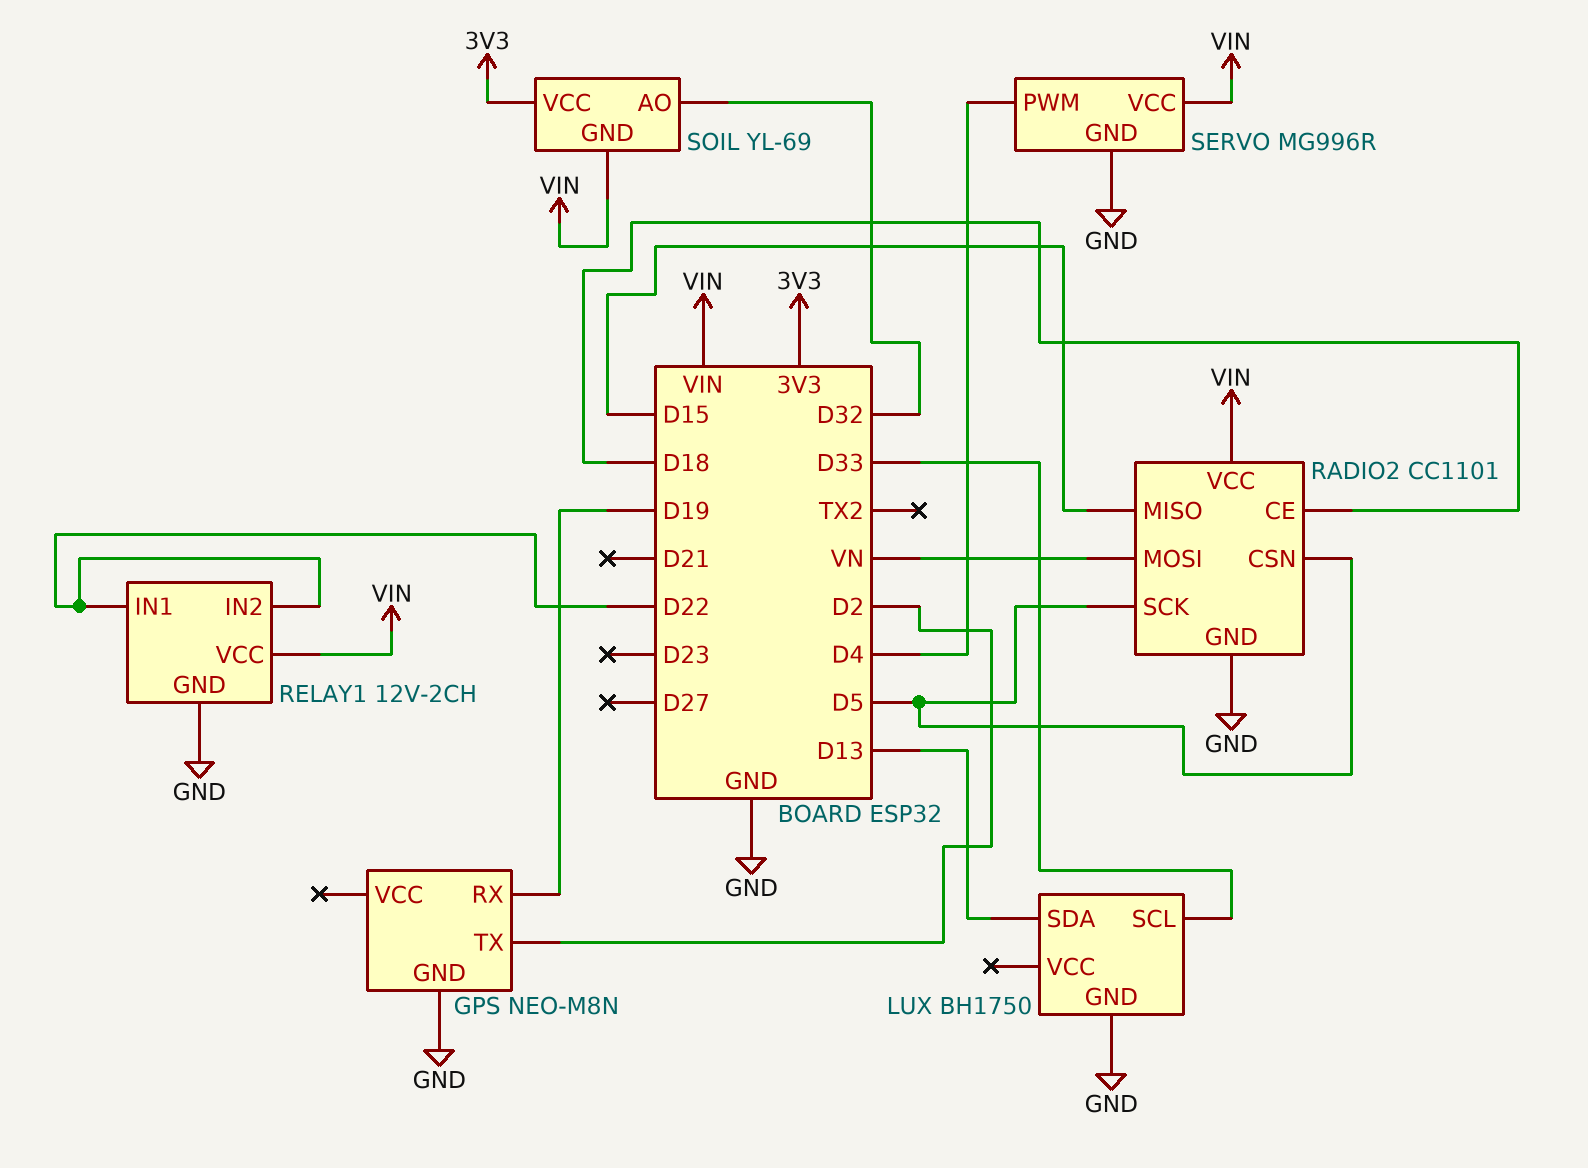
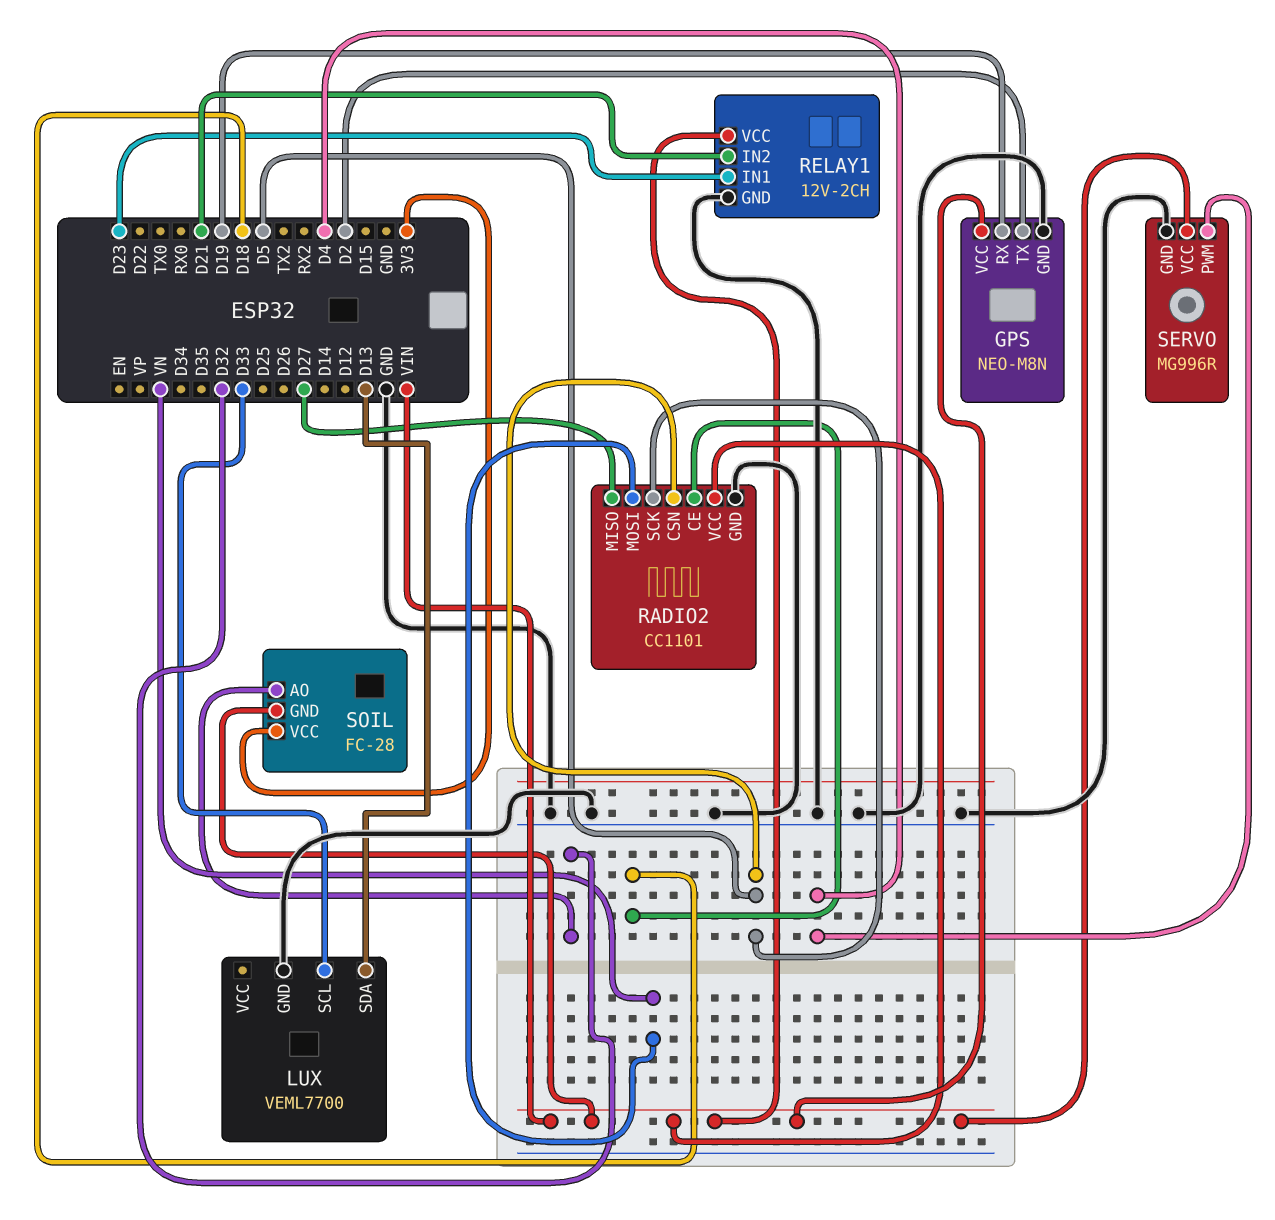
GPS pin VCC: none -> VIN
LUX: BH1750 -> VEML7700
RADIO2 pin MISO: D15 -> D27
RELAY1 pin IN1: D22 -> D23
RELAY1 pin IN2: D22 -> D21
SOIL: YL-69 -> FC-28

